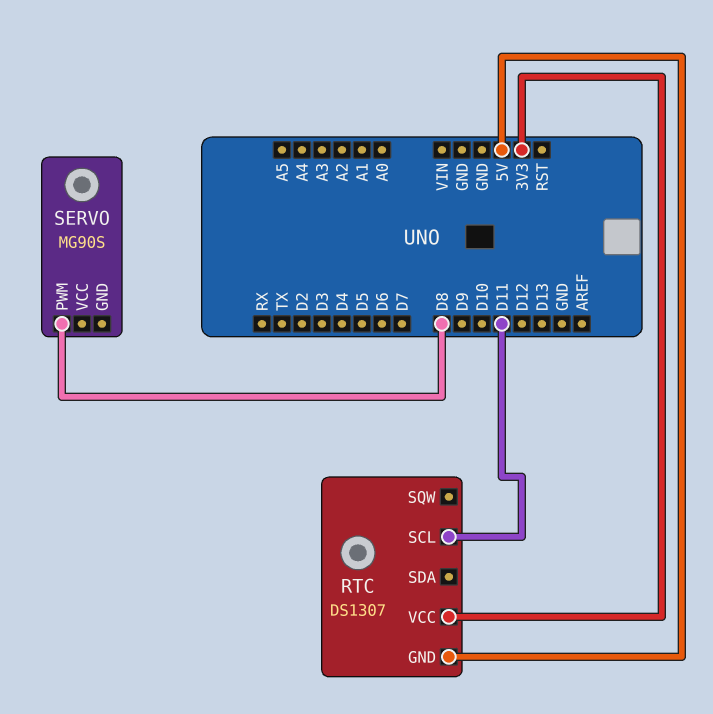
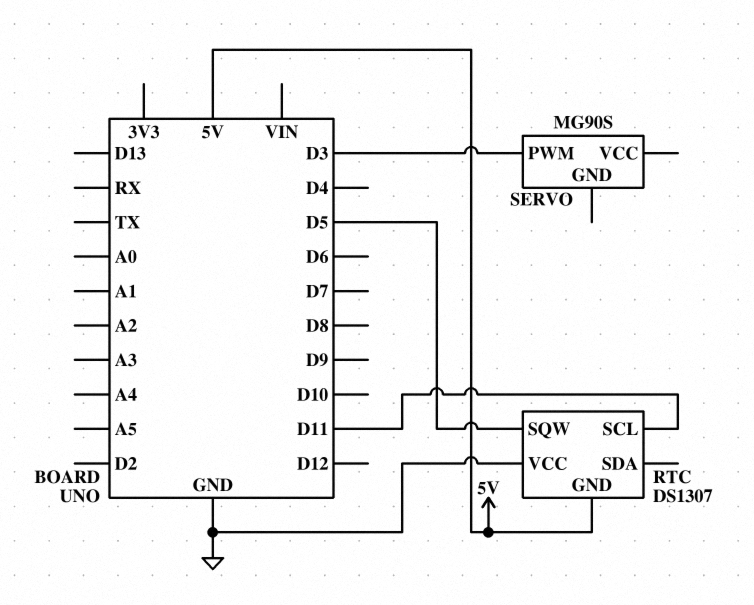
RTC pin SQW: none -> D5
RTC pin VCC: 3V3 -> GND
SERVO pin PWM: D8 -> D3

